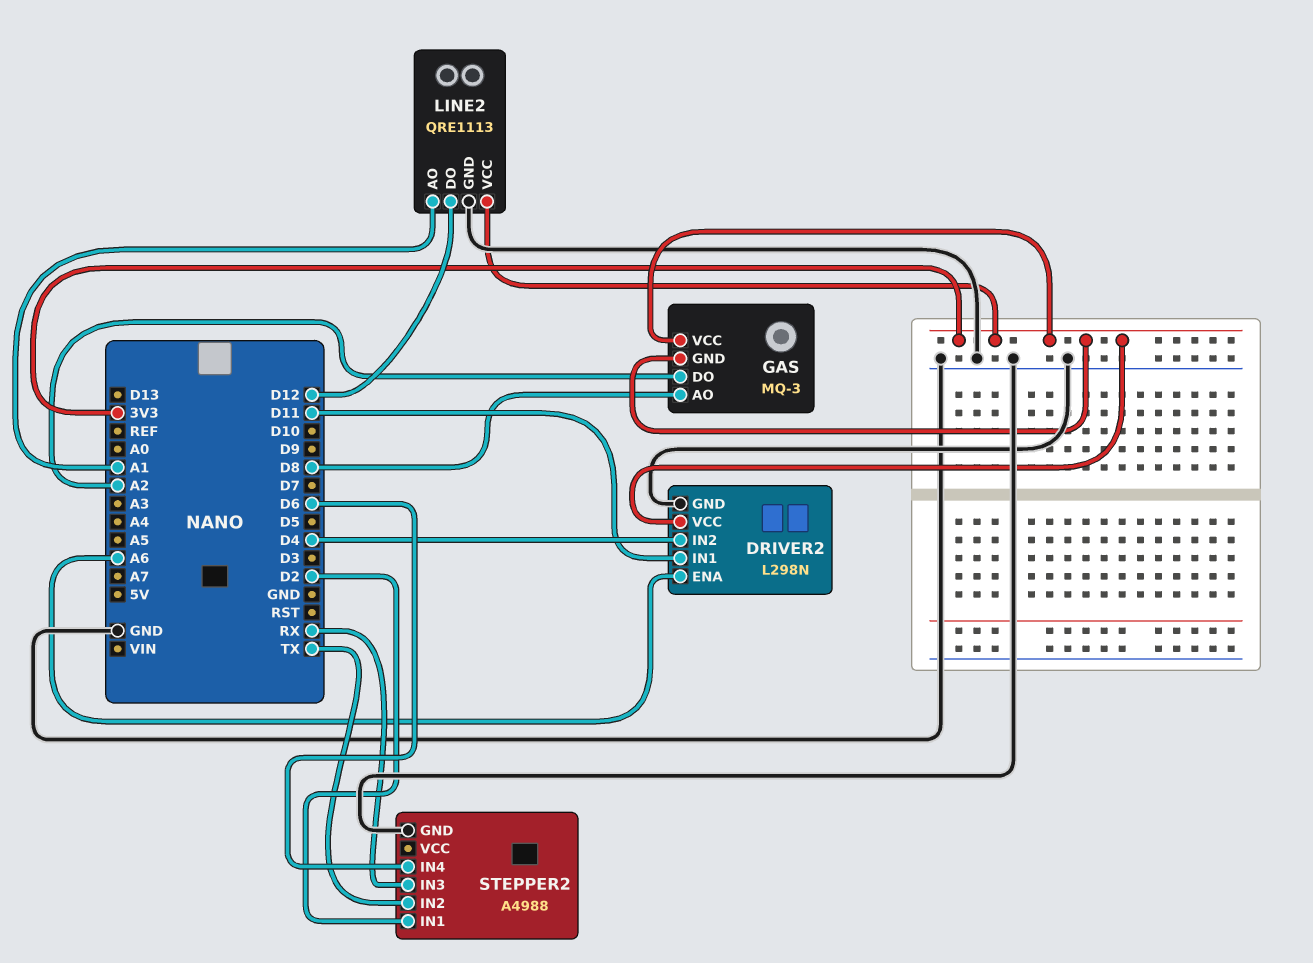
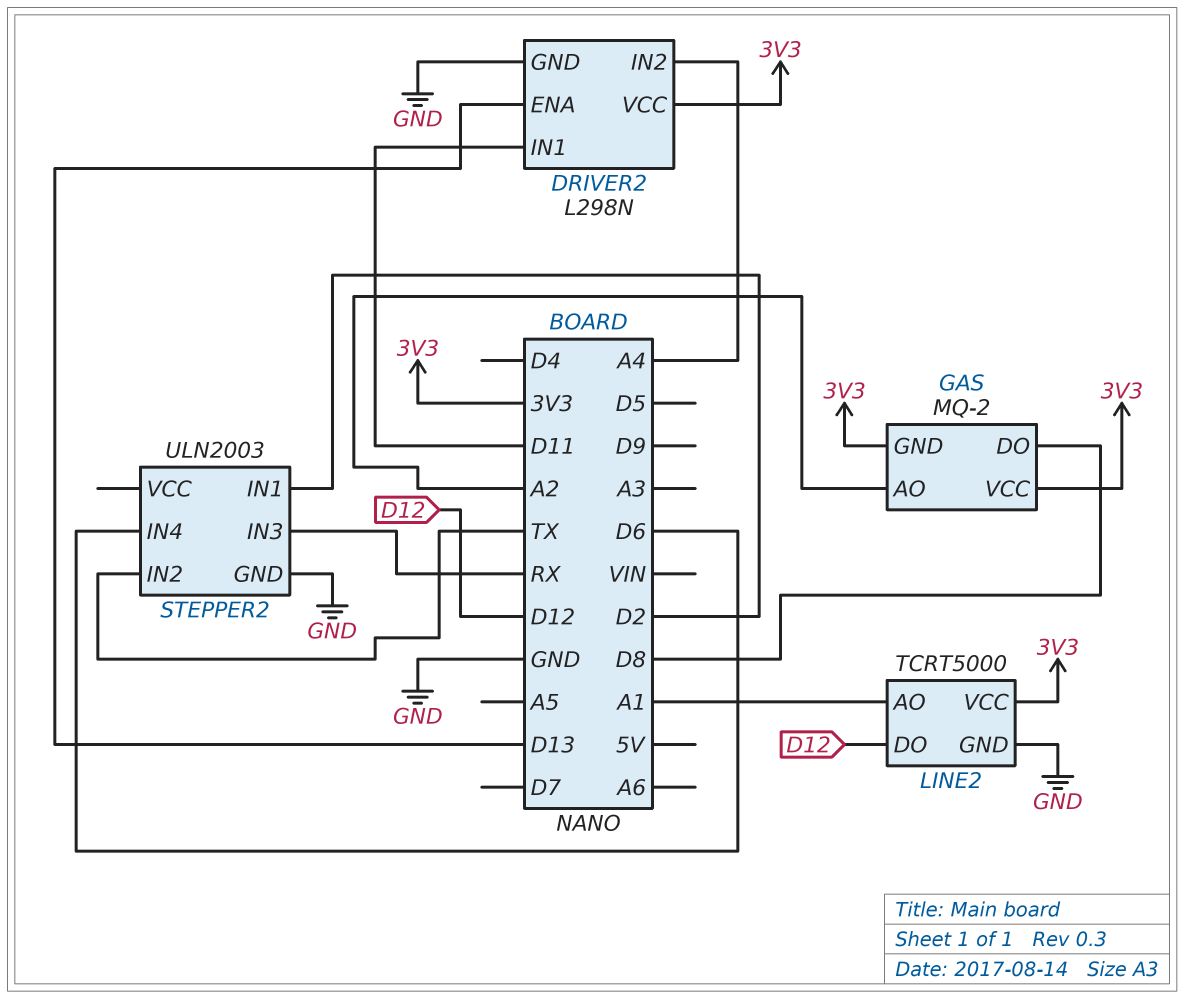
DRIVER2 pin ENA: A6 -> D13
DRIVER2 pin IN2: D4 -> A4
GAS: MQ-3 -> MQ-2
GAS pin AO: D8 -> A2
GAS pin DO: A2 -> D8
LINE2: QRE1113 -> TCRT5000
STEPPER2: A4988 -> ULN2003

